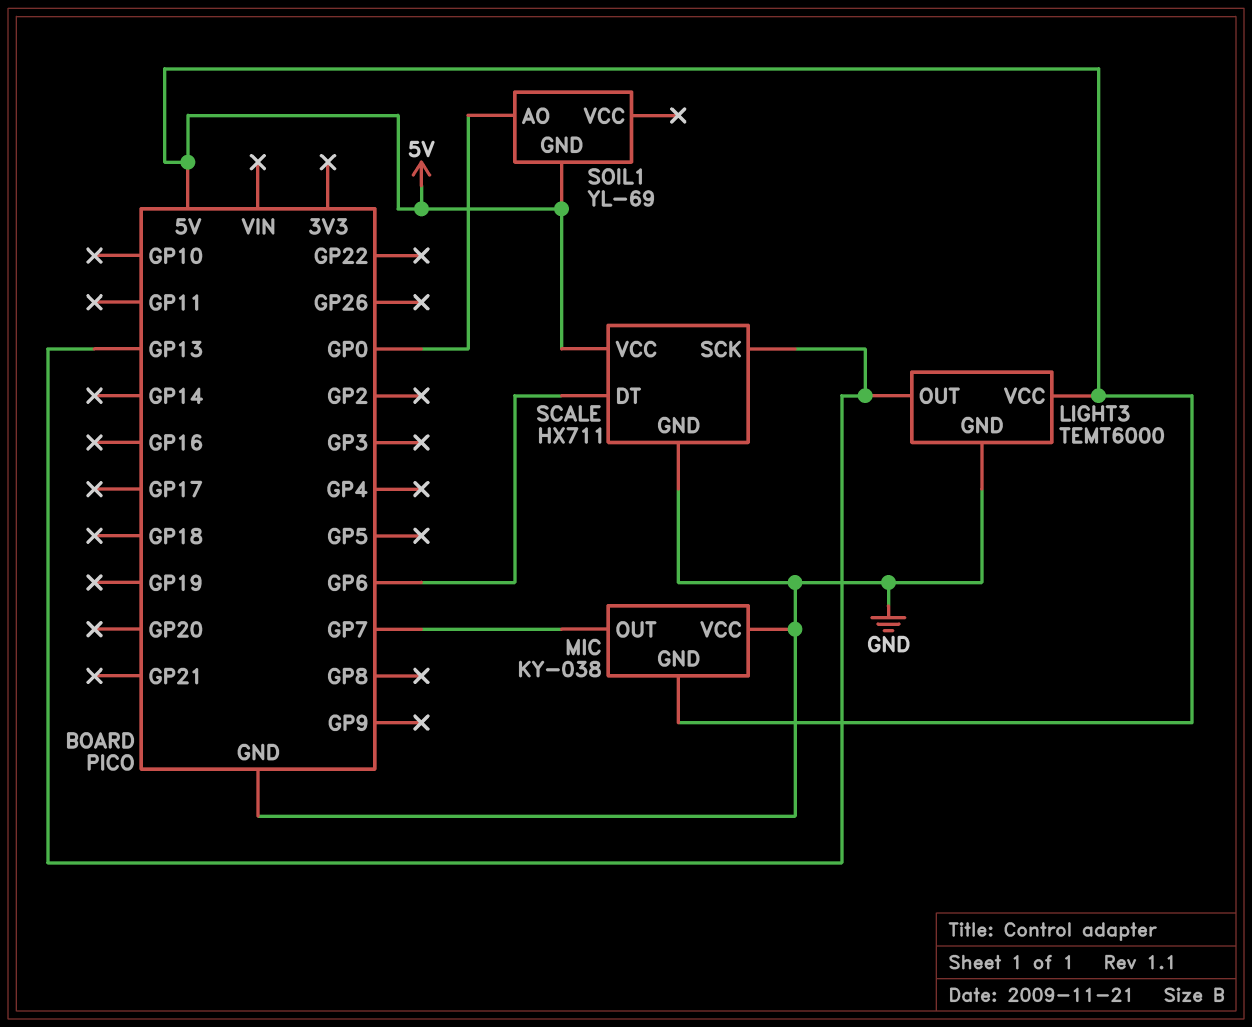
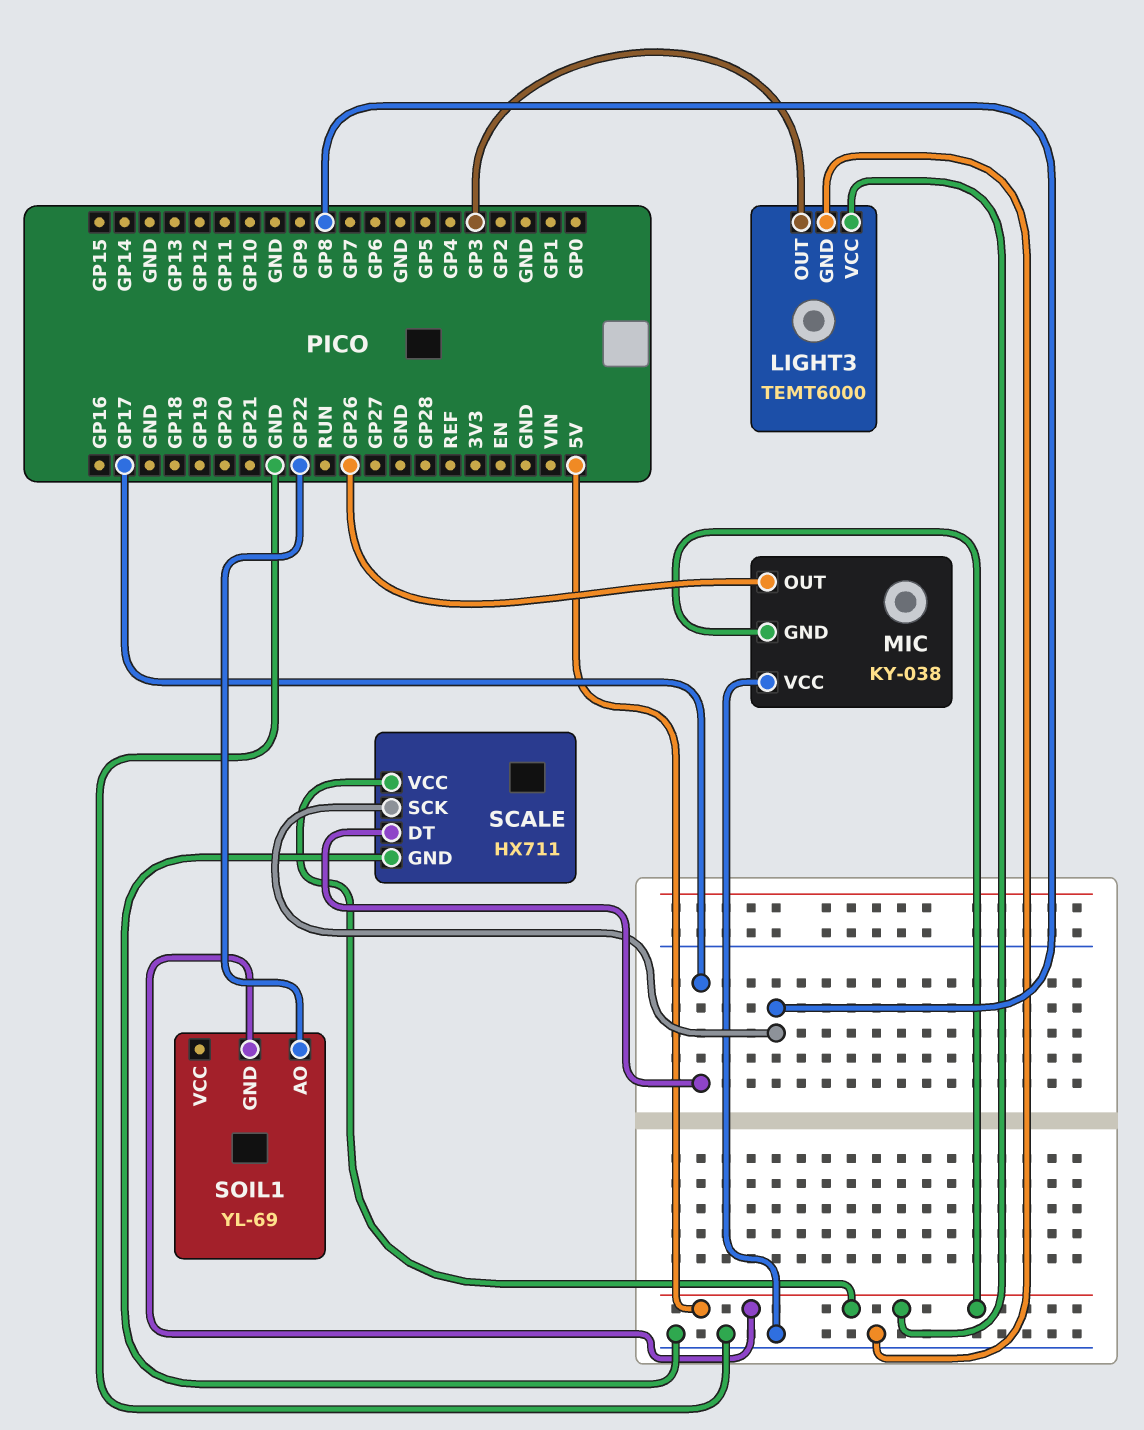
LIGHT3 pin OUT: GP13 -> GP3
MIC pin OUT: GP7 -> GP26
SCALE pin DT: GP6 -> GP17
SCALE pin SCK: GP13 -> GP8
SOIL1 pin AO: GP0 -> GP22

